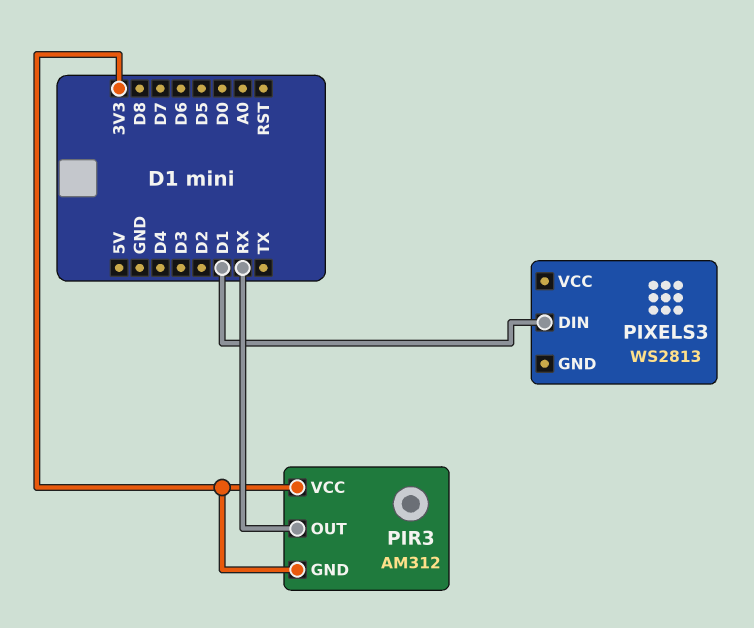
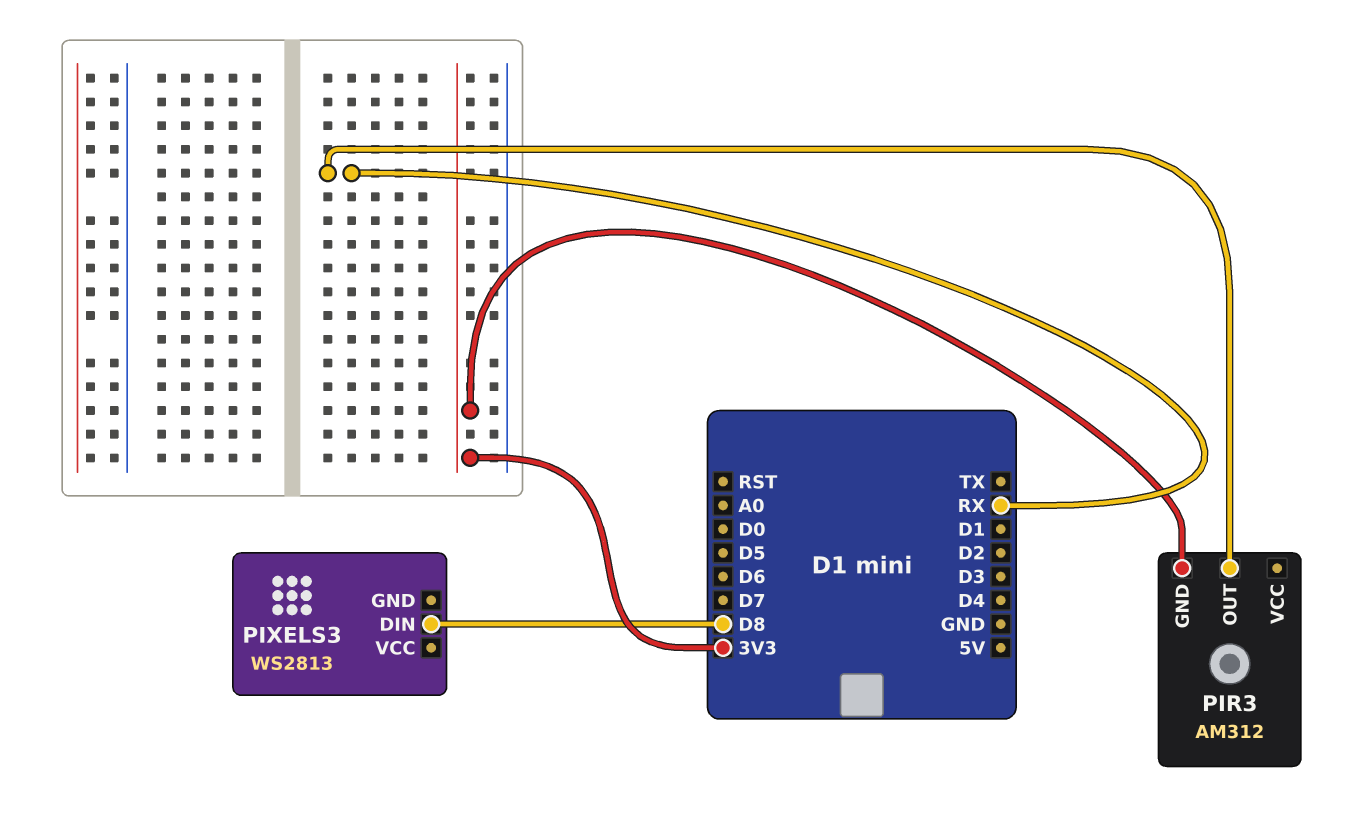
PIR3 pin VCC: 3V3 -> none
PIXELS3 pin DIN: D1 -> D8

